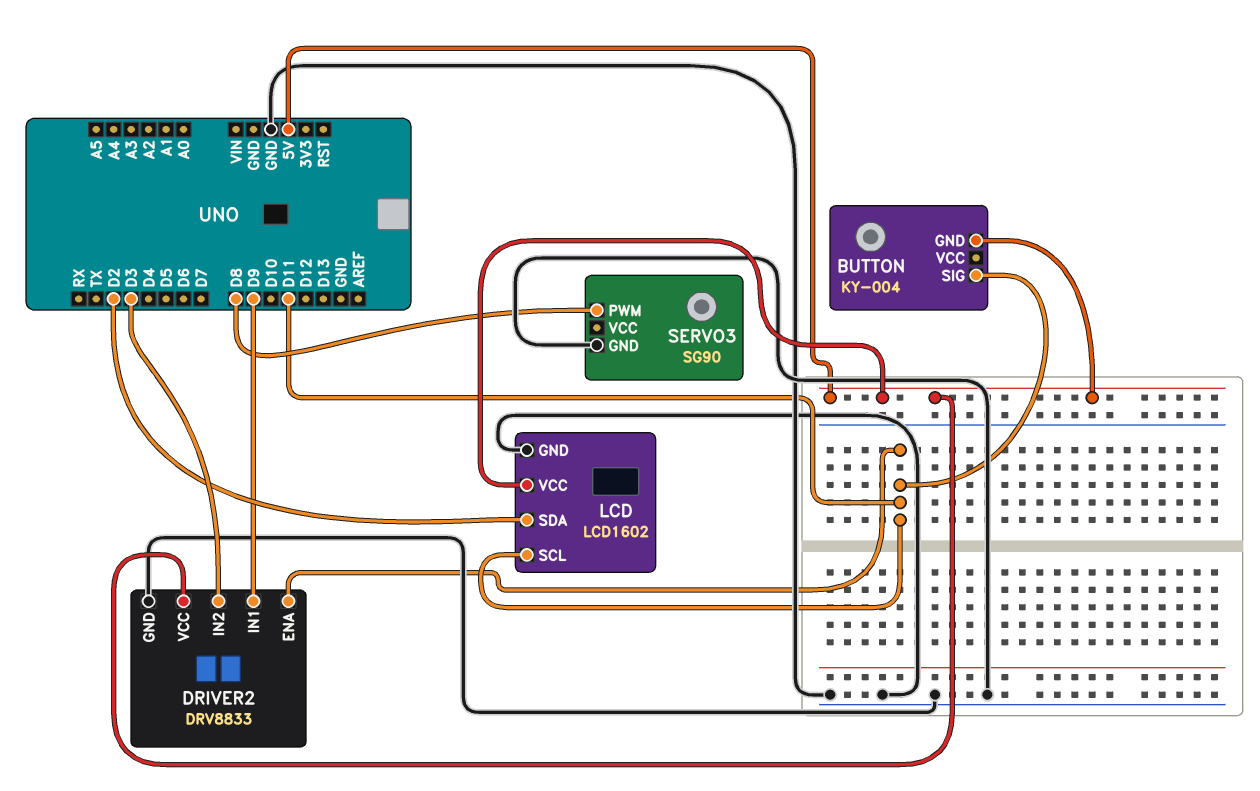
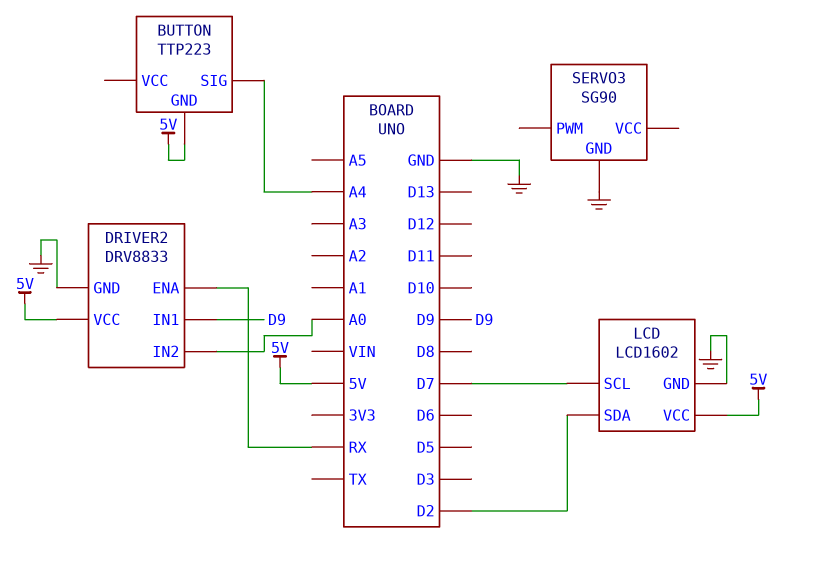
BUTTON: KY-004 -> TTP223
BUTTON pin SIG: D11 -> A4
DRIVER2 pin ENA: D11 -> RX
DRIVER2 pin IN2: D3 -> A0
LCD pin SCL: D11 -> D7
SERVO3 pin PWM: D8 -> none

